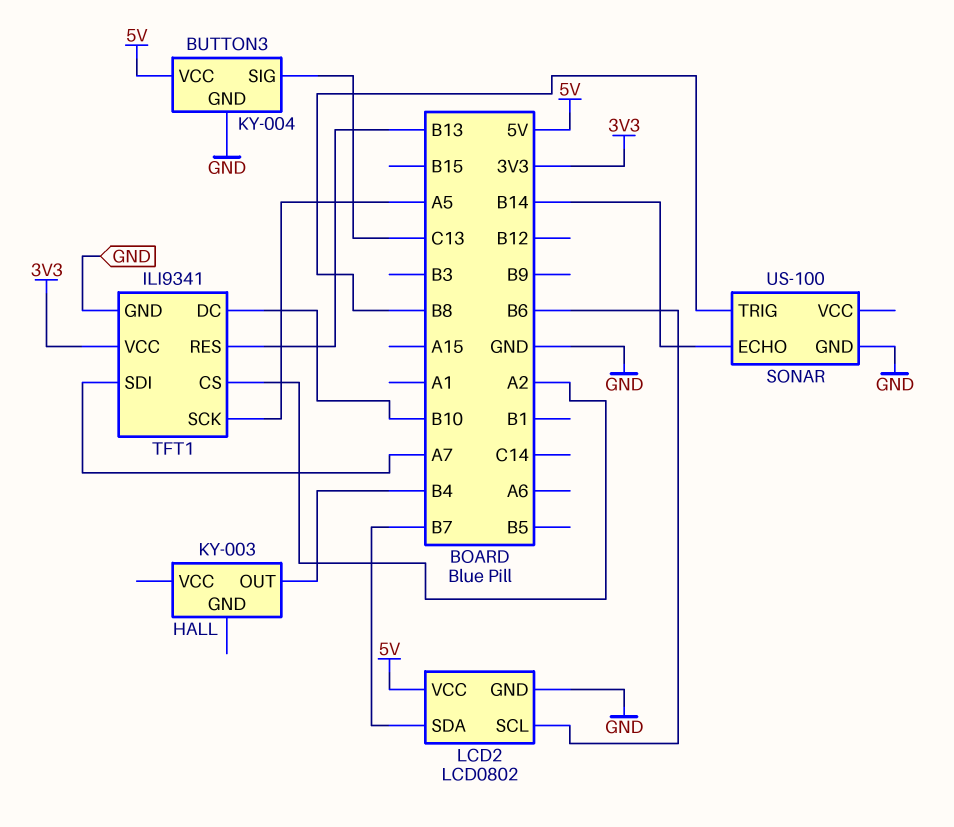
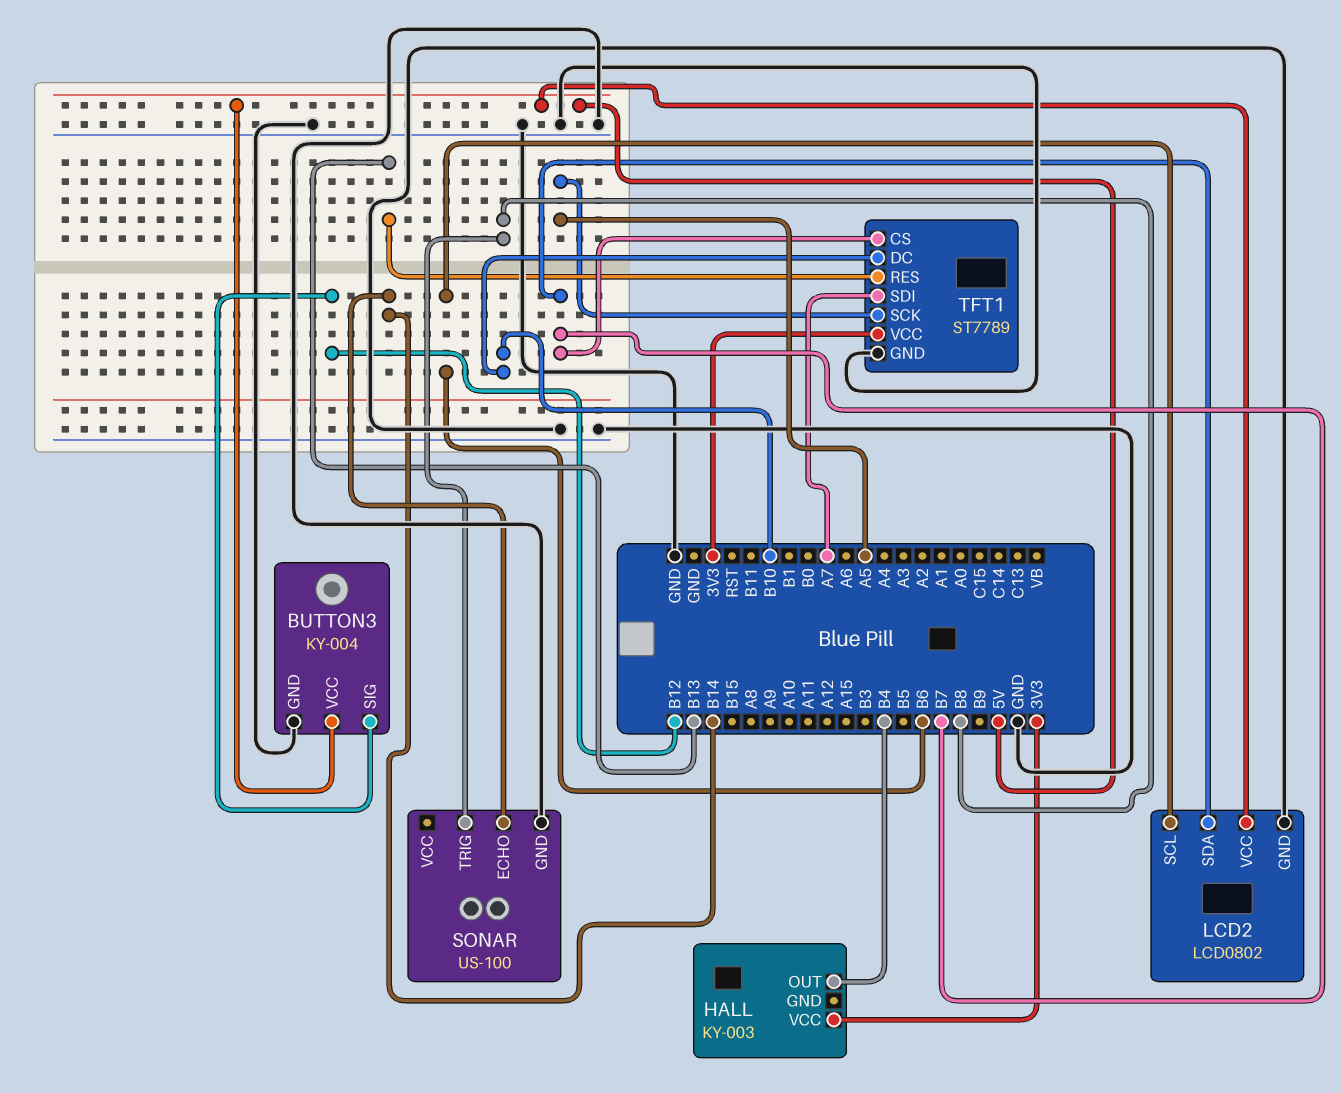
BUTTON3 pin SIG: C13 -> B12
HALL pin VCC: none -> 3V3
TFT1: ILI9341 -> ST7789
TFT1 pin CS: A2 -> B7

